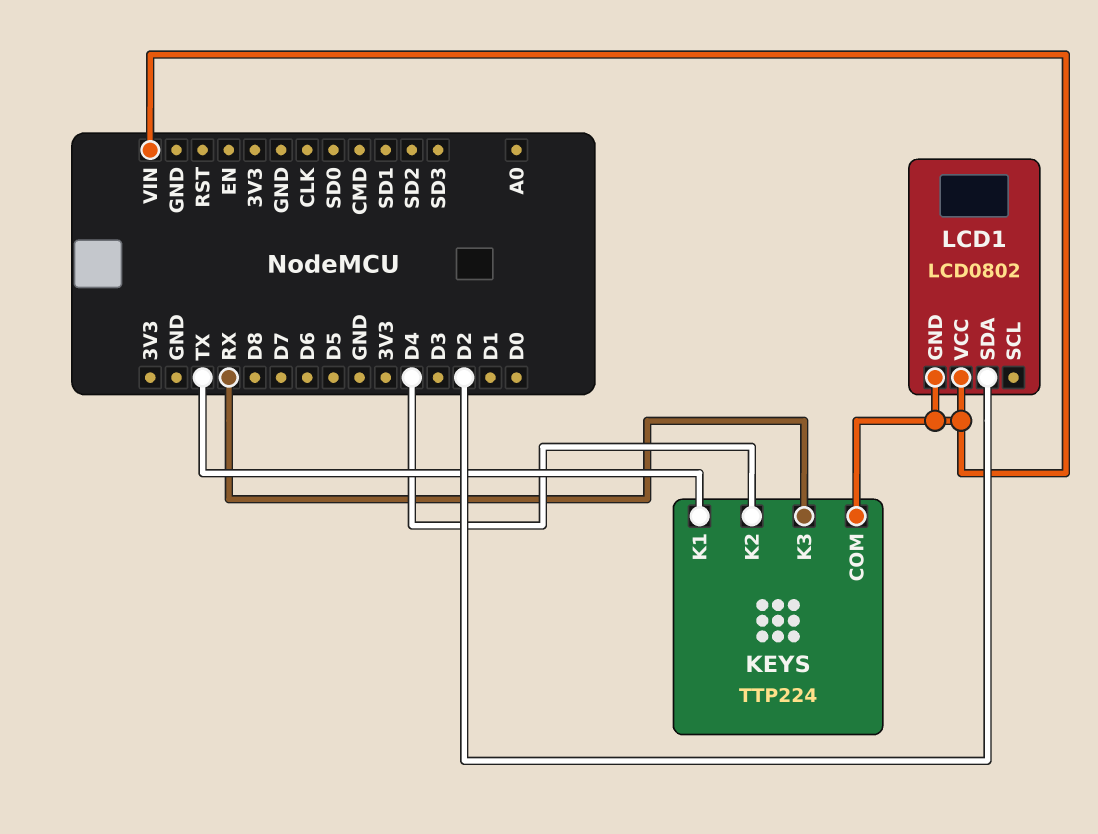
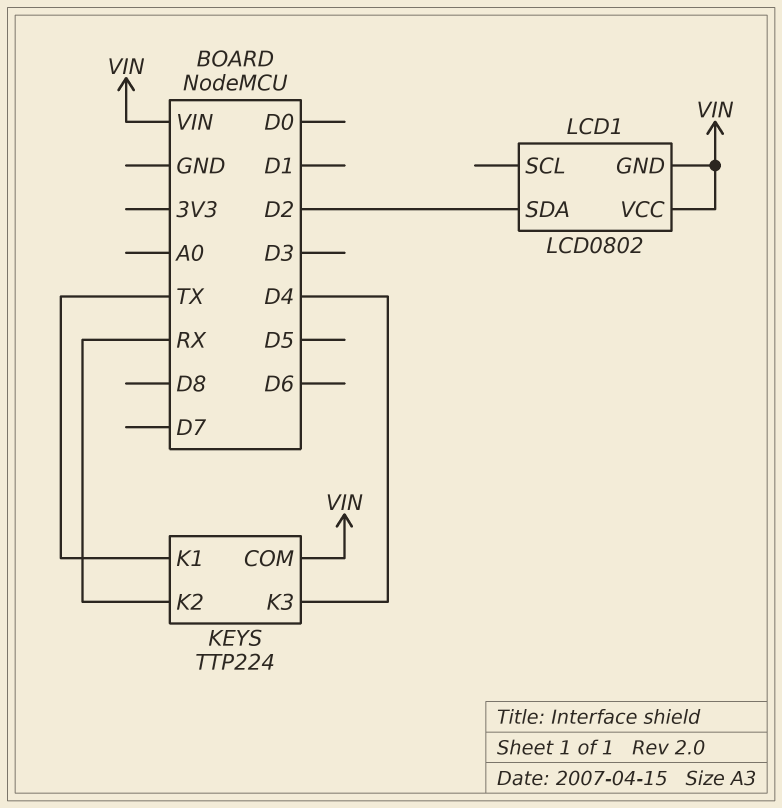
KEYS pin K2: D4 -> RX
KEYS pin K3: RX -> D4

